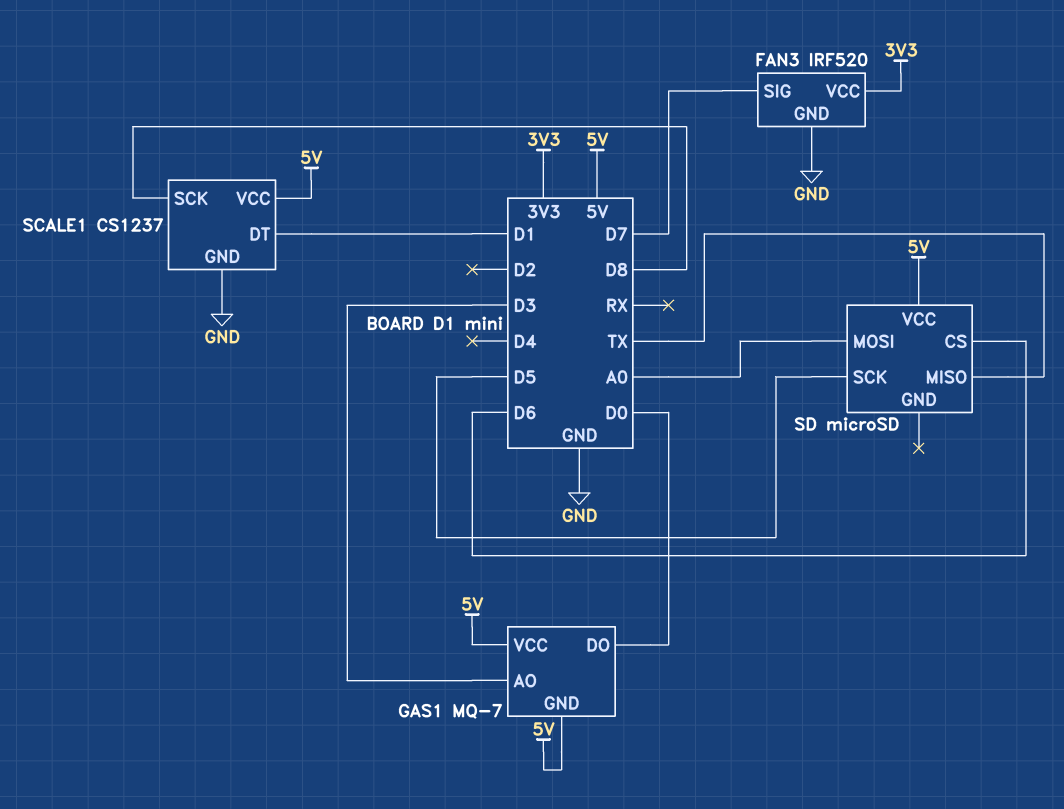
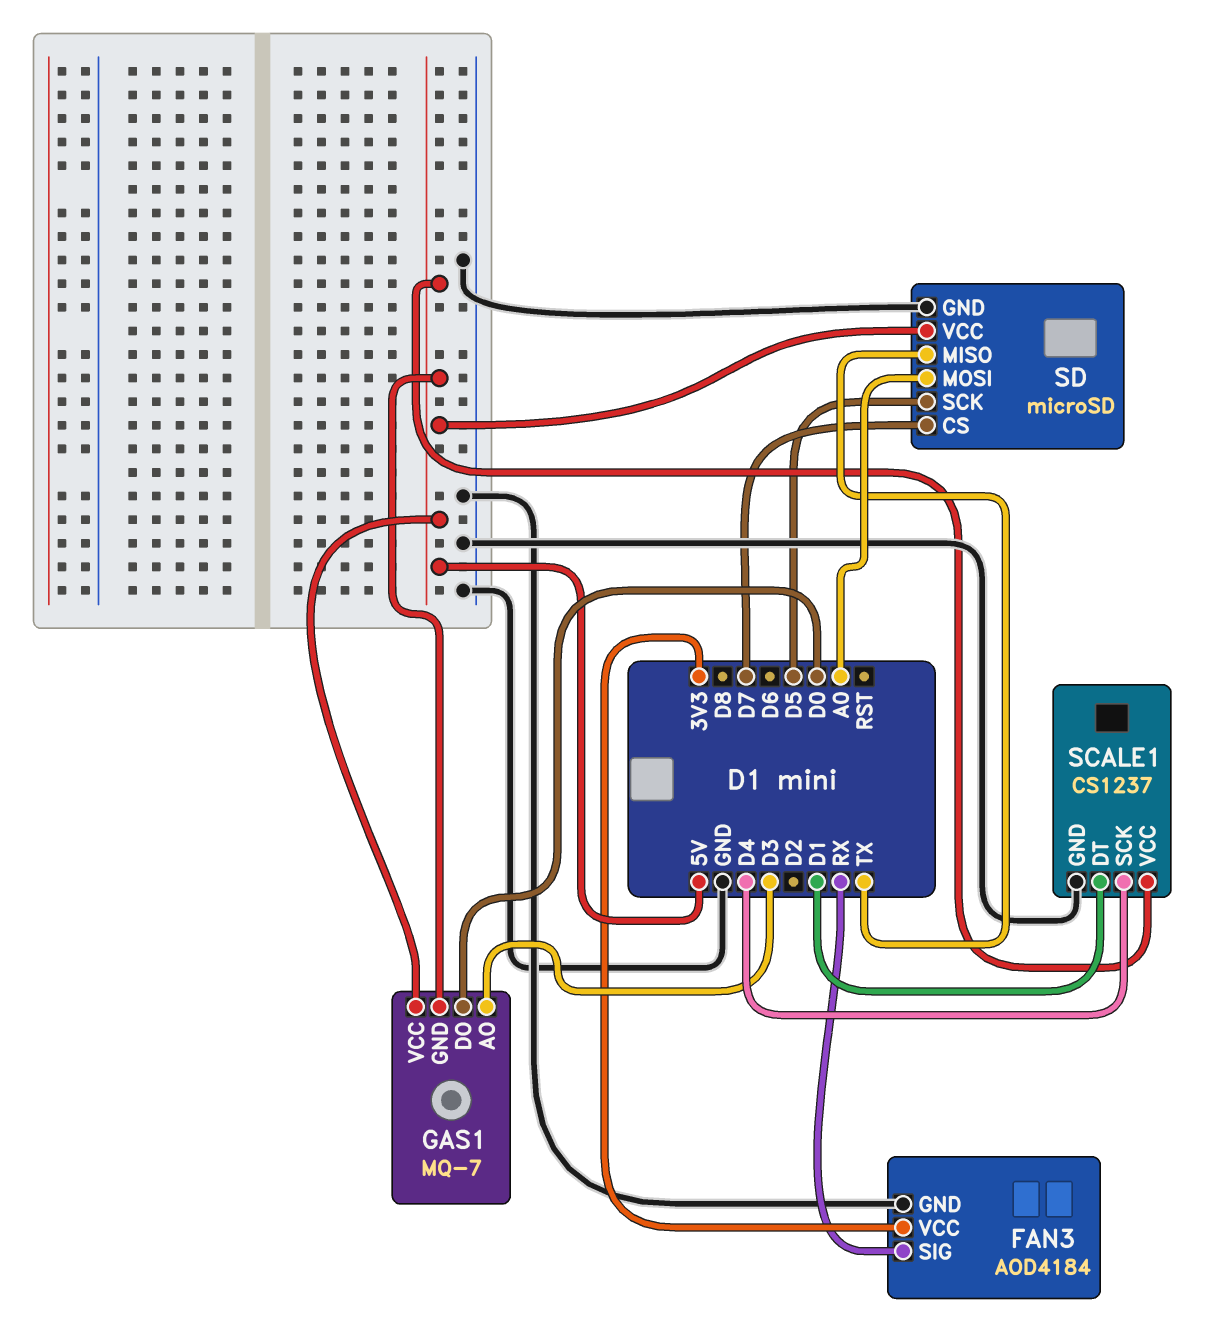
FAN3: IRF520 -> AOD4184
FAN3 pin SIG: D7 -> RX
SCALE1 pin SCK: D8 -> D4
SD pin CS: D6 -> D7
SD pin GND: none -> GND

